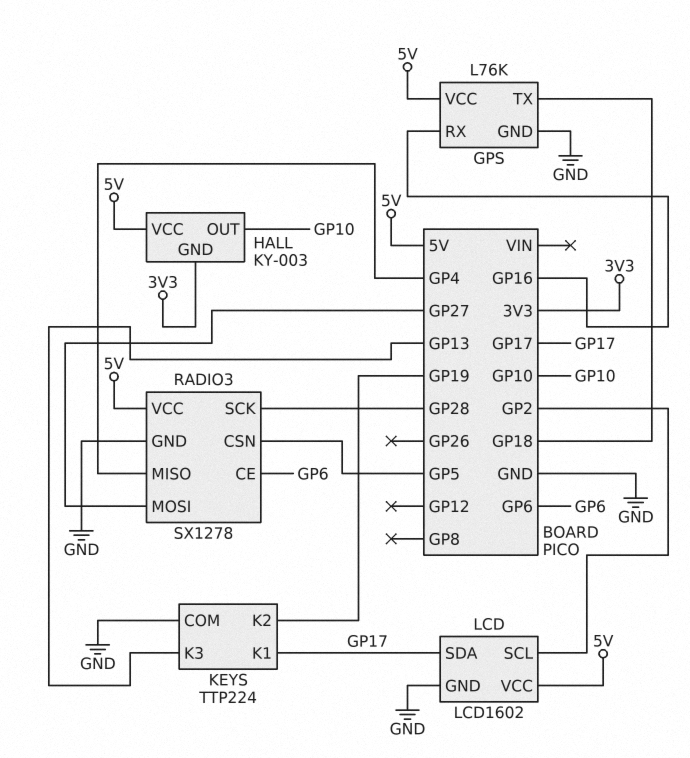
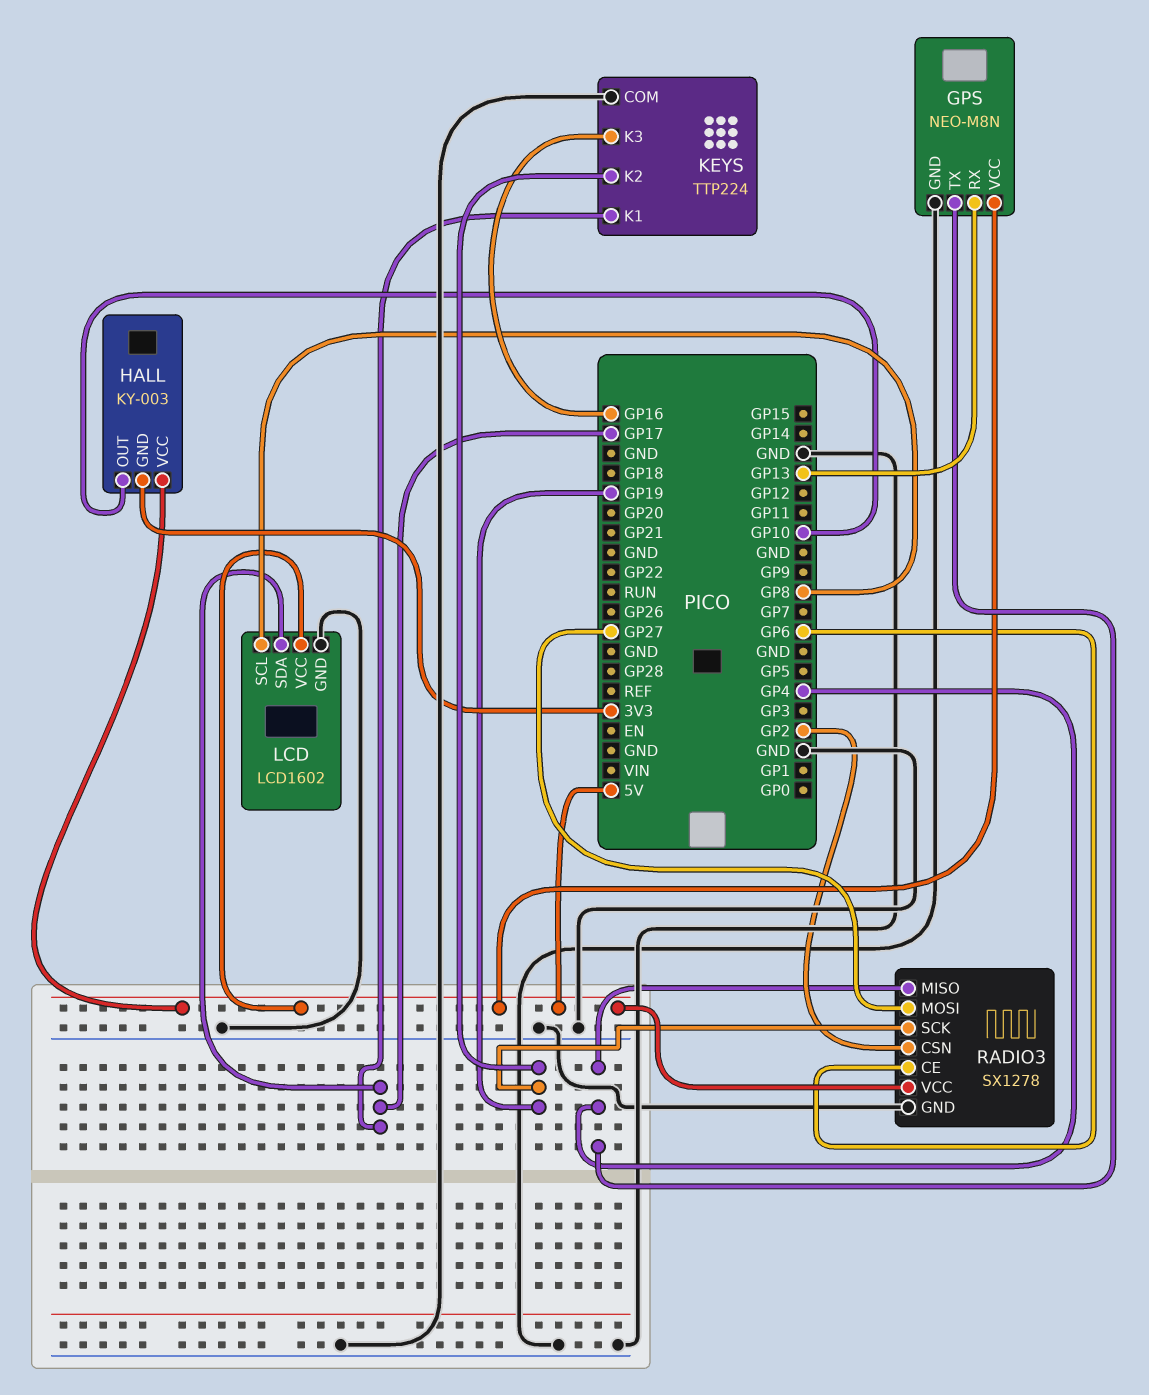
GPS: L76K -> NEO-M8N
GPS pin RX: GP16 -> GP13
GPS pin TX: GP18 -> GP4
KEYS pin K3: GP13 -> GP16
LCD pin SCL: GP2 -> GP8
RADIO3 pin CSN: GP5 -> GP2
RADIO3 pin SCK: GP28 -> GP19

